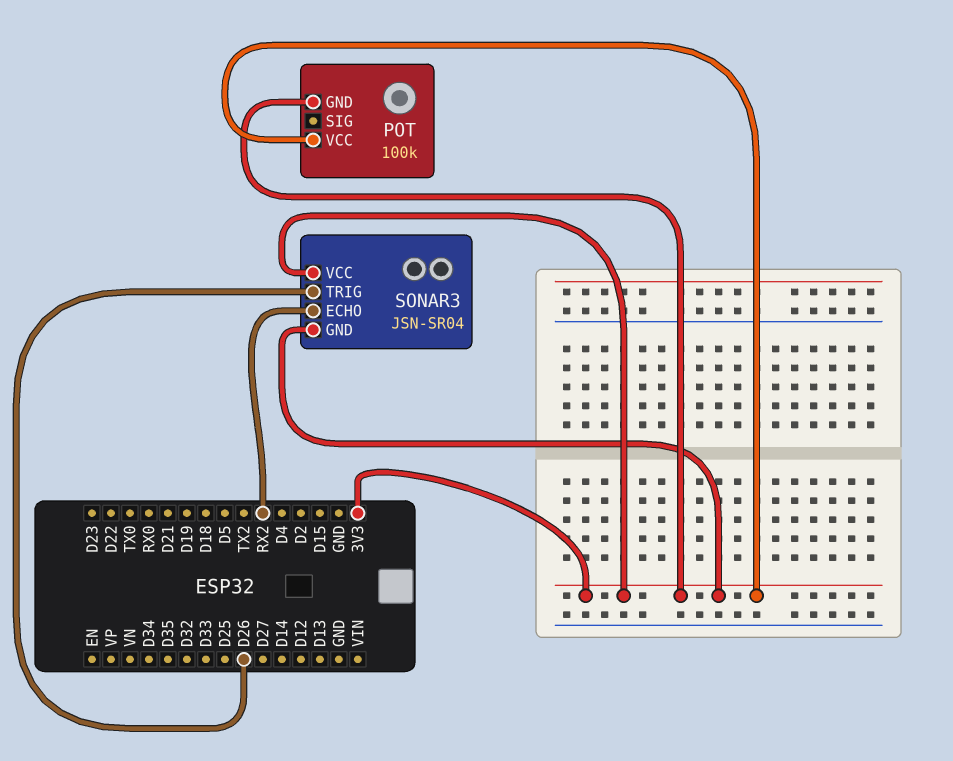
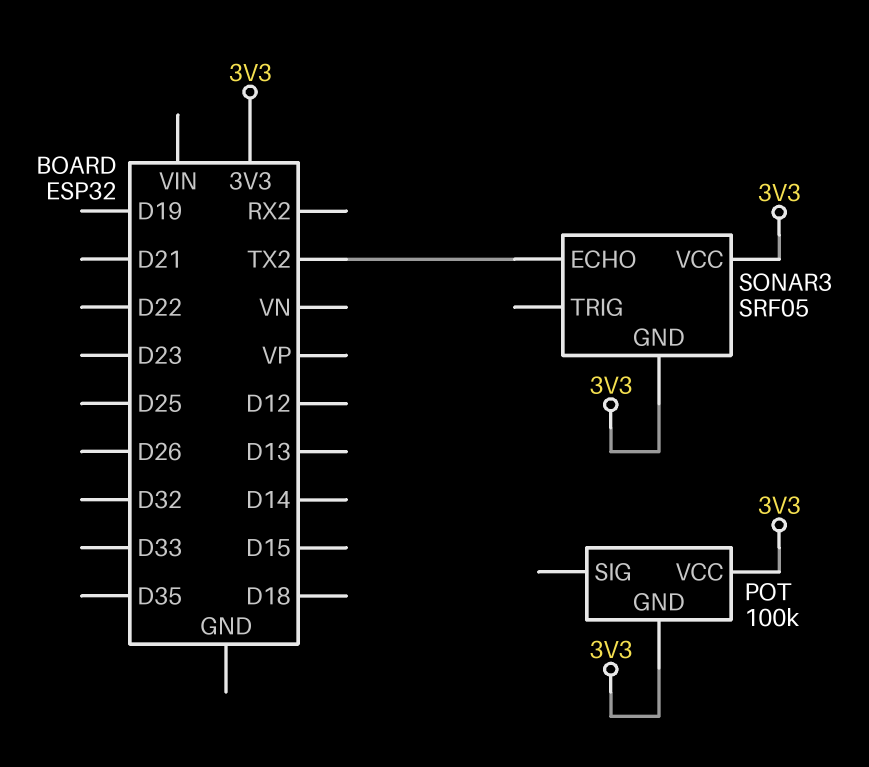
SONAR3: JSN-SR04 -> SRF05
SONAR3 pin ECHO: RX2 -> TX2
SONAR3 pin TRIG: D26 -> none

